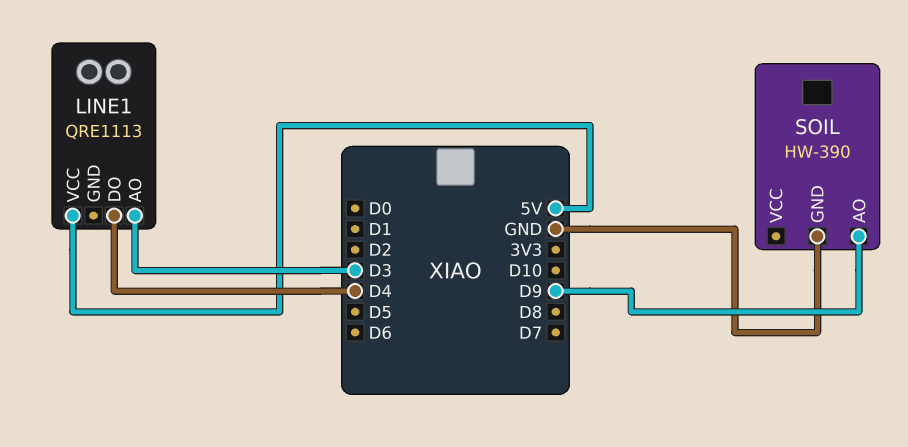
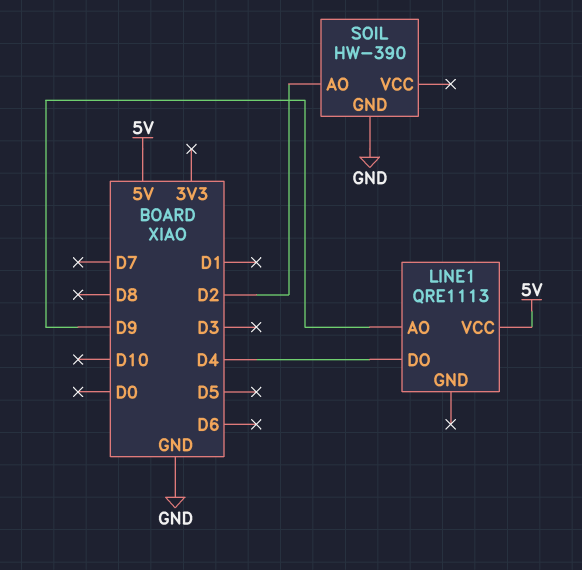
LINE1 pin AO: D3 -> D9
SOIL pin AO: D9 -> D2

